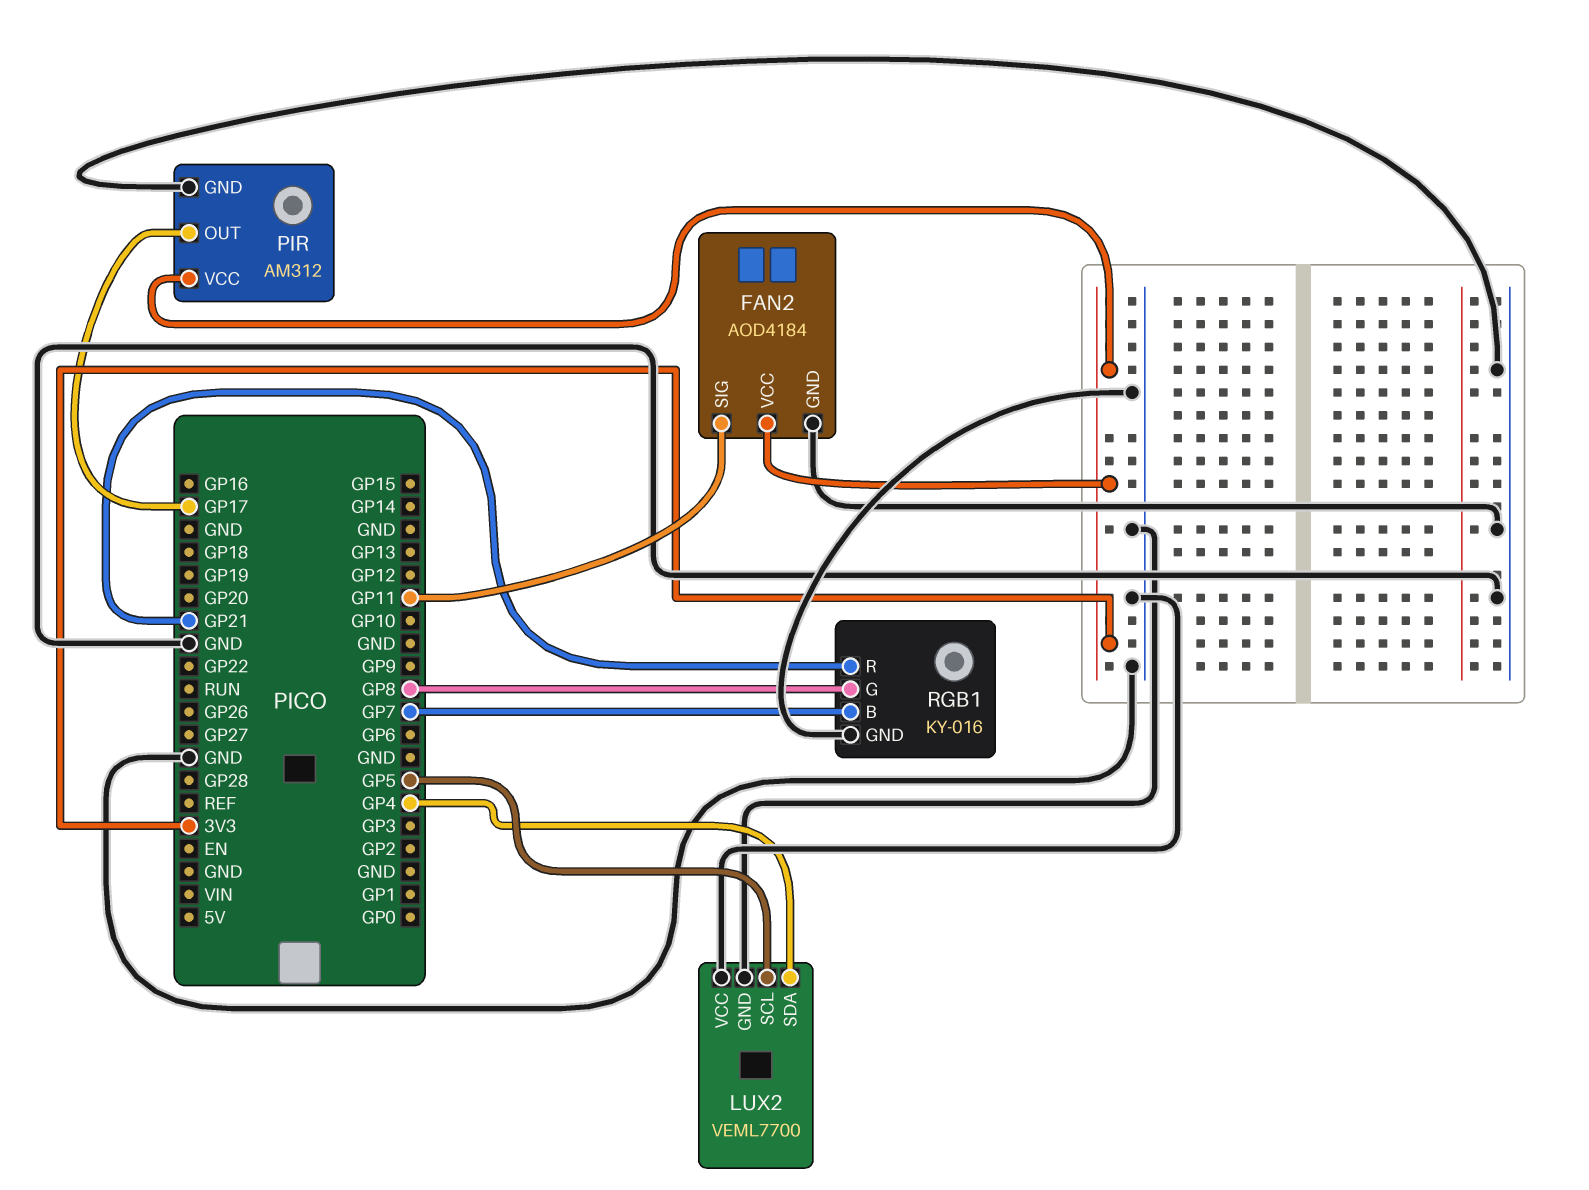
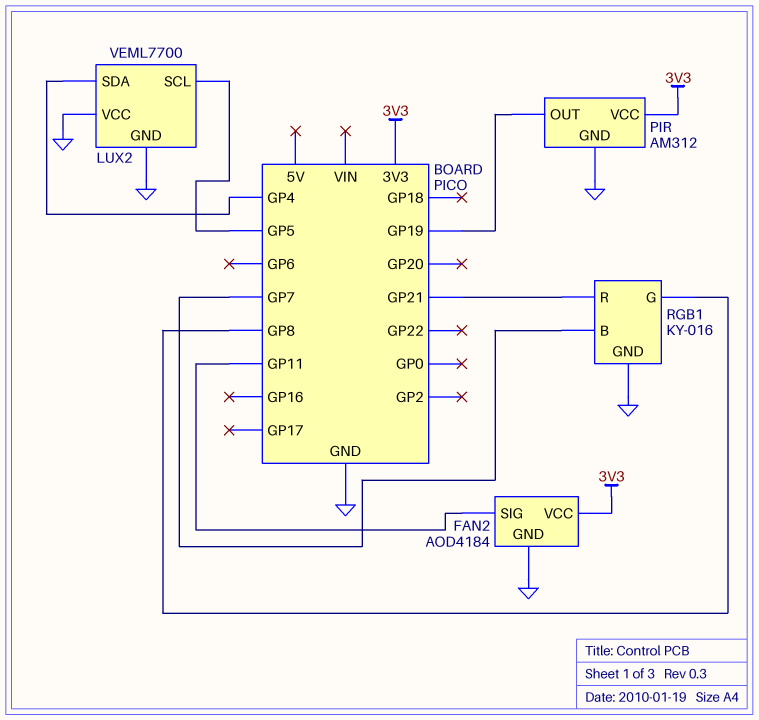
PIR pin OUT: GP17 -> GP19

